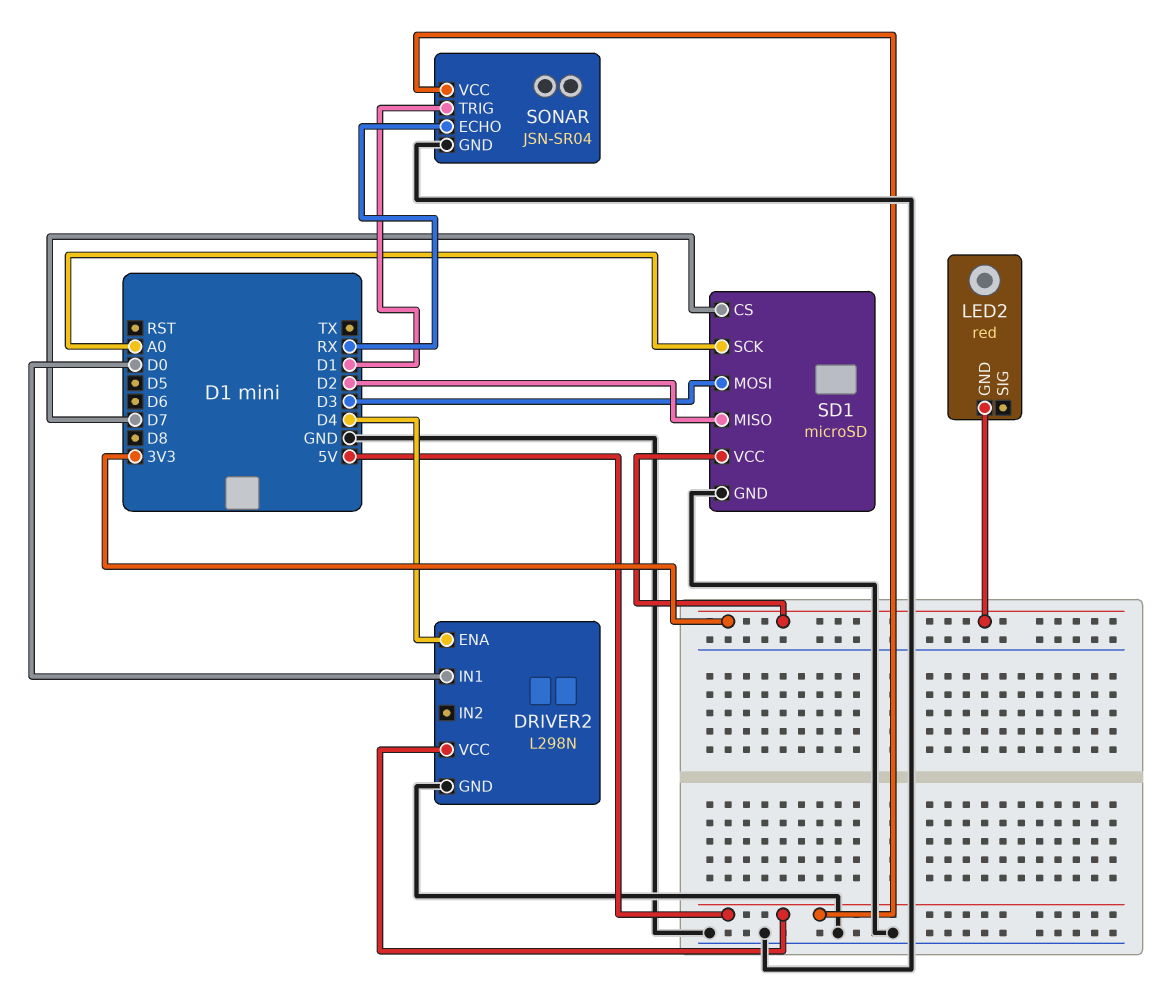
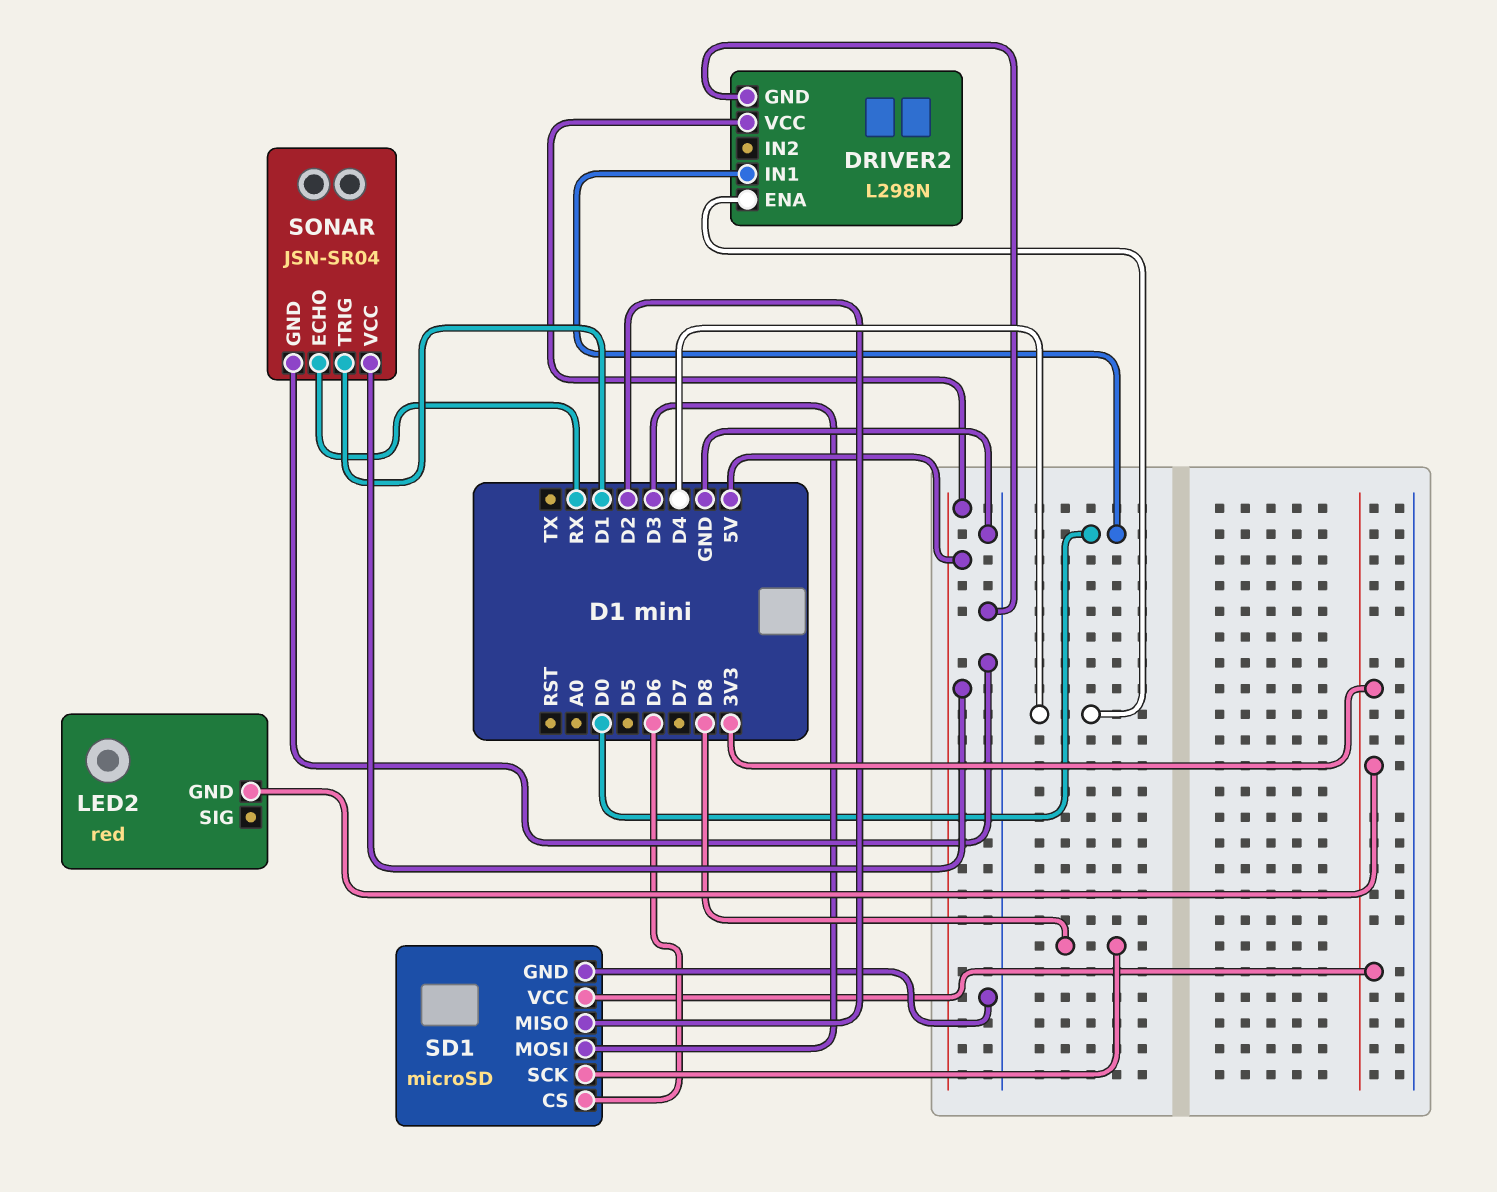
SD1 pin CS: D7 -> D6
SD1 pin SCK: A0 -> D8

